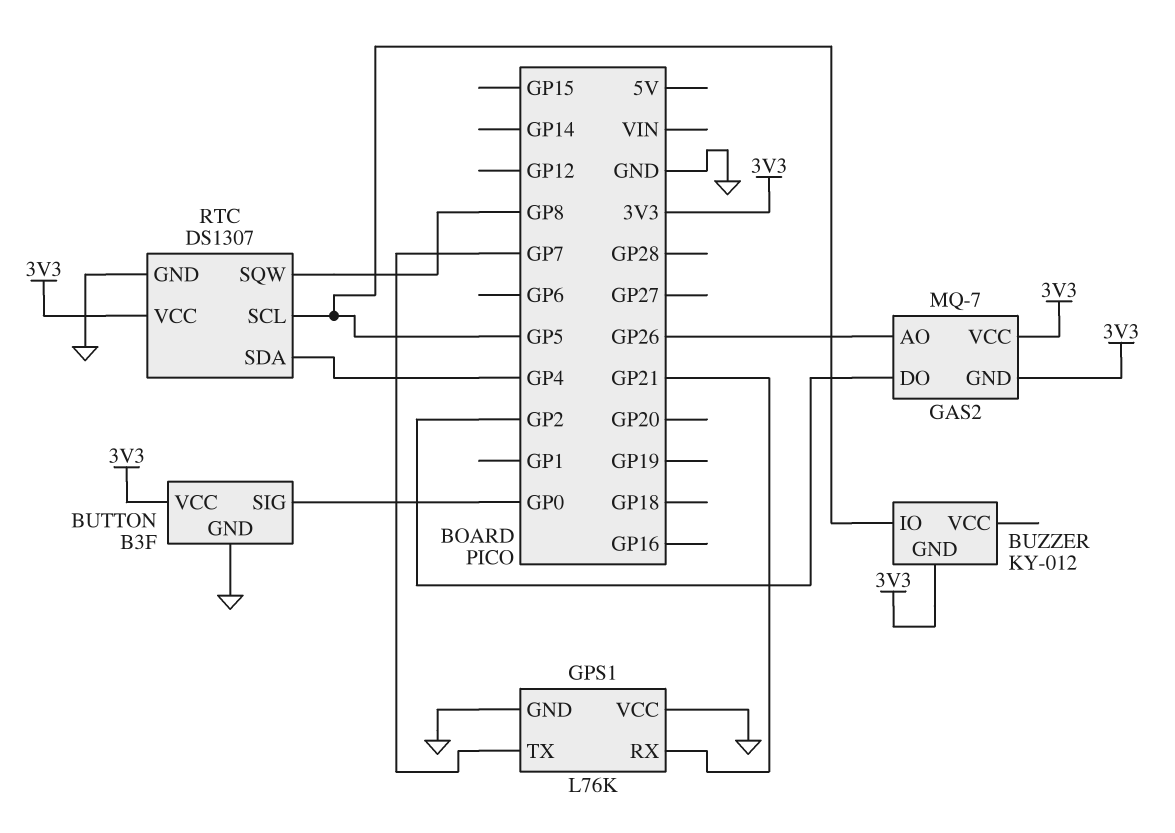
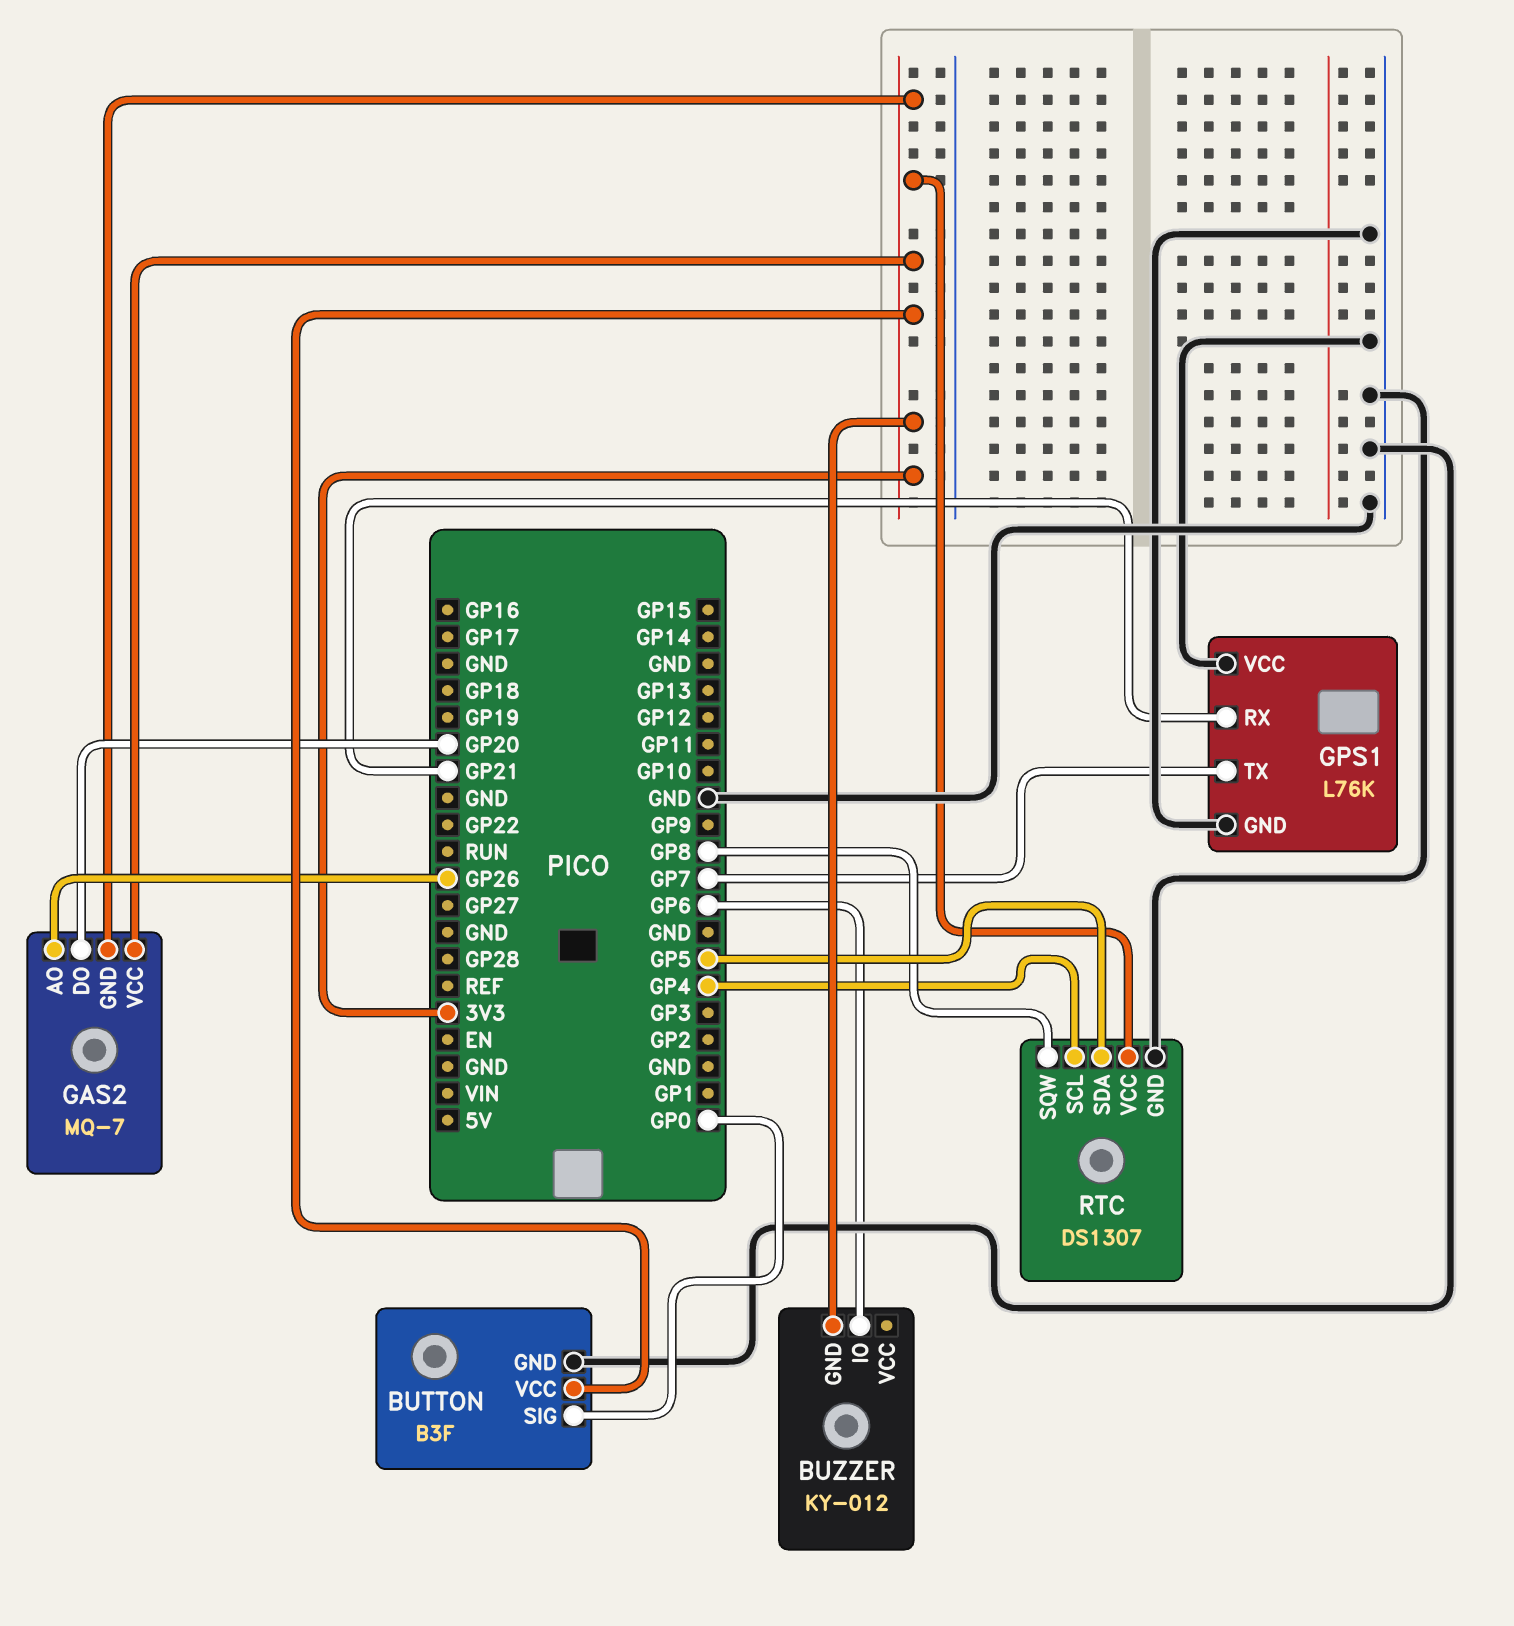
BUZZER pin IO: GP5 -> GP6
GAS2 pin DO: GP2 -> GP20
RTC pin SCL: GP5 -> GP4
RTC pin SDA: GP4 -> GP5

